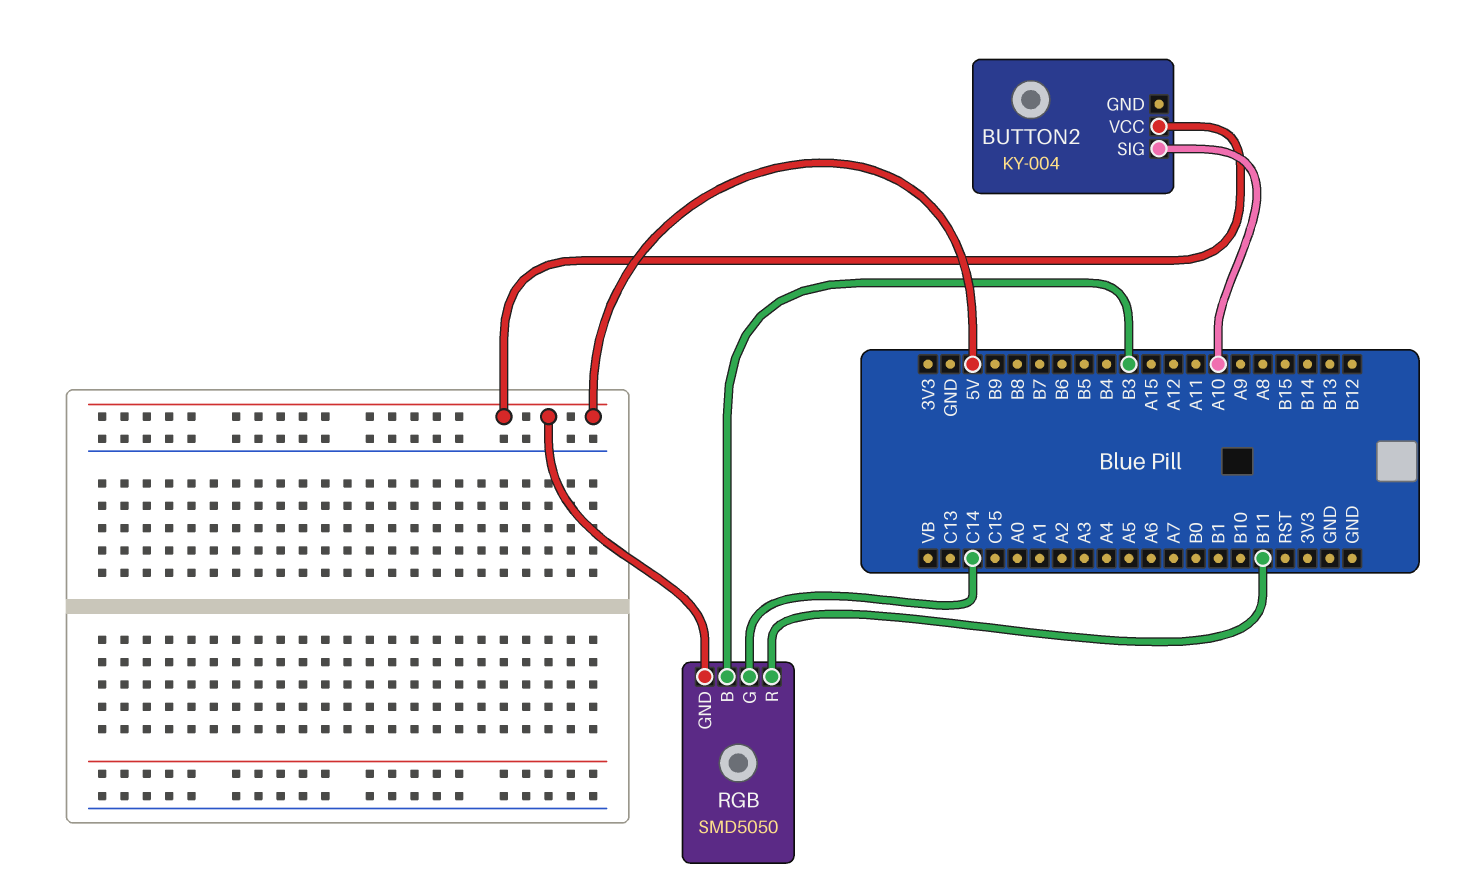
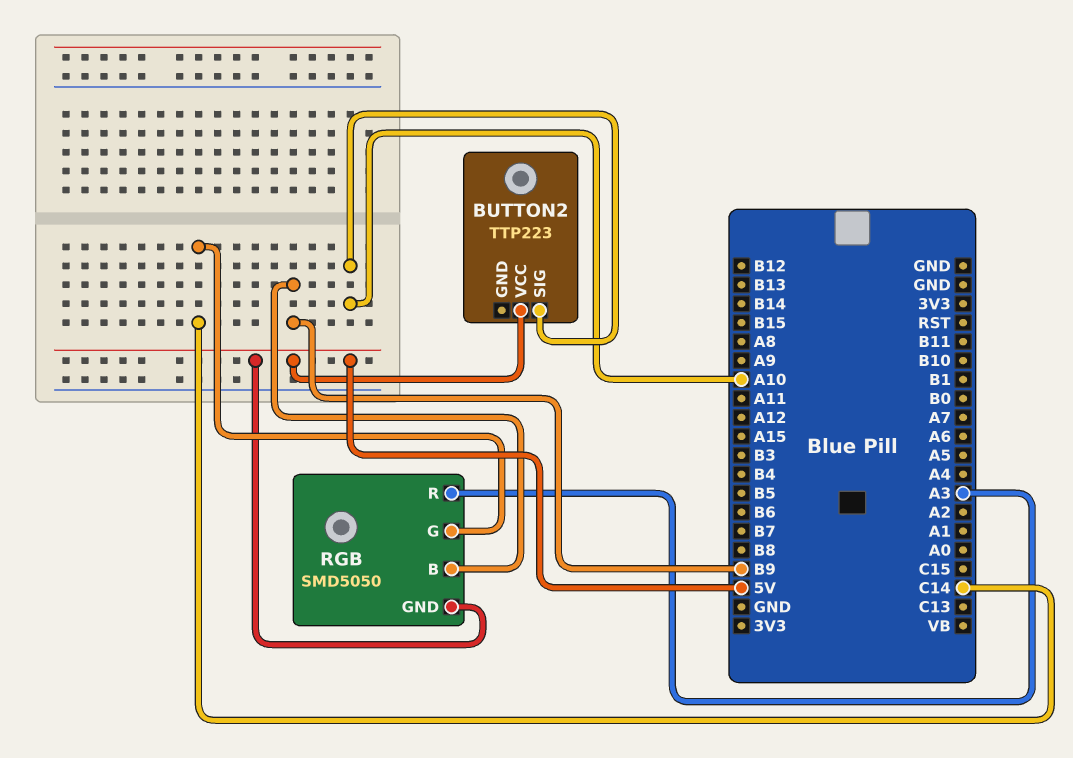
BUTTON2: KY-004 -> TTP223
RGB pin B: B3 -> B9
RGB pin R: B11 -> A3

